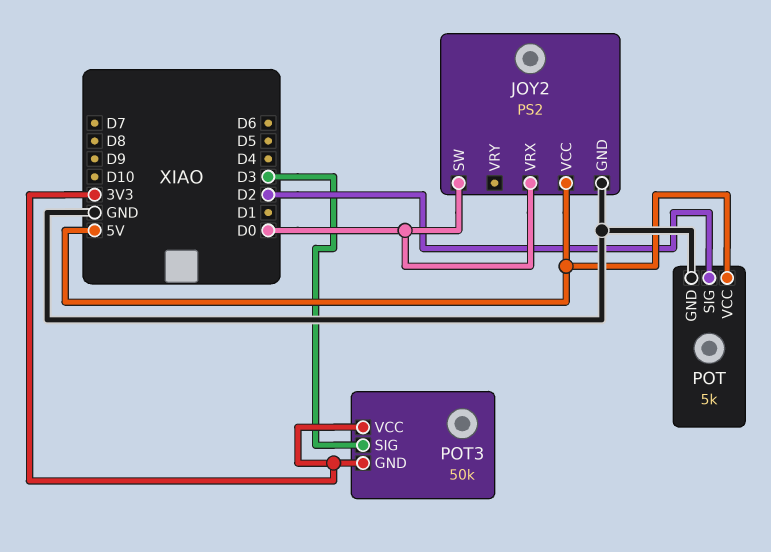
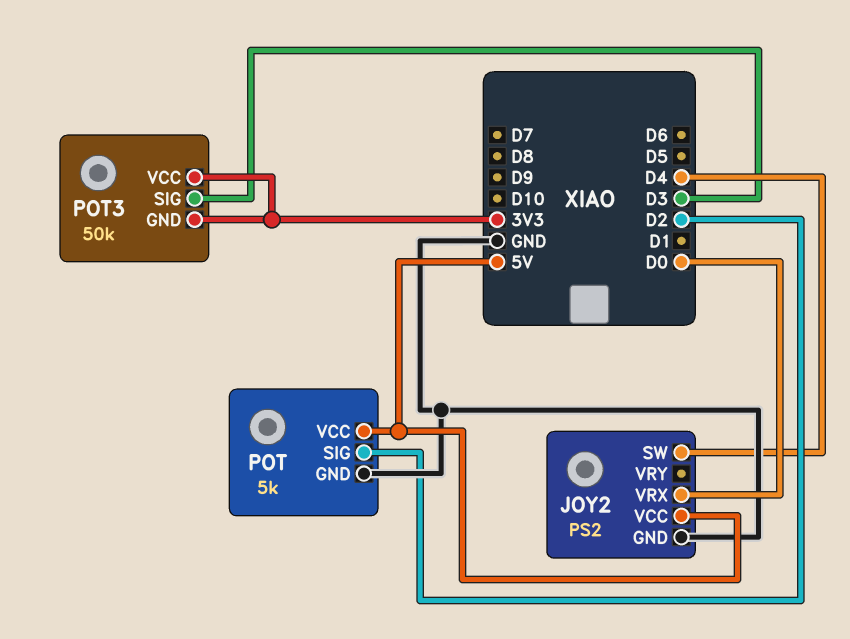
JOY2 pin SW: D0 -> D4

